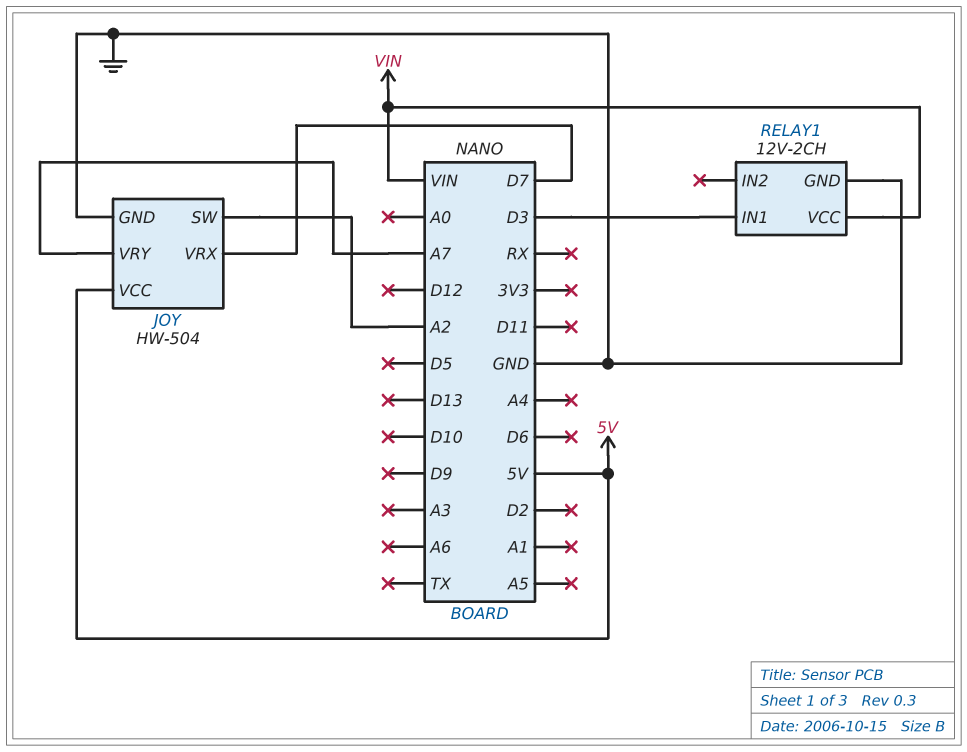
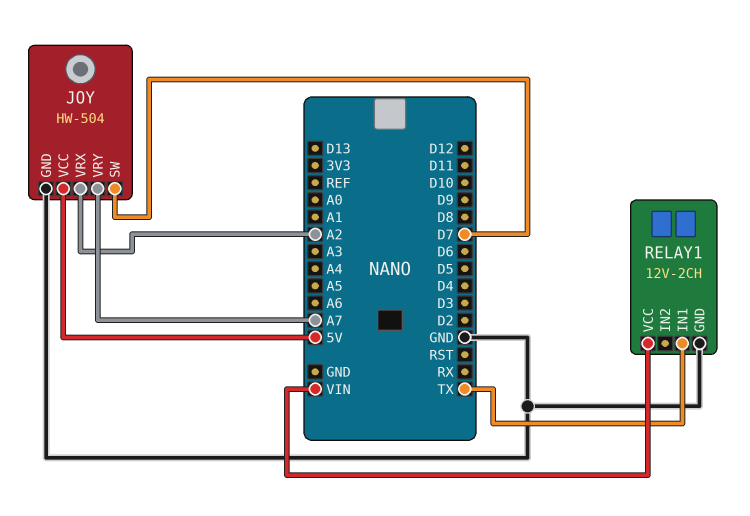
JOY pin SW: A2 -> D7
JOY pin VRX: D7 -> A2
RELAY1 pin IN1: D3 -> TX

